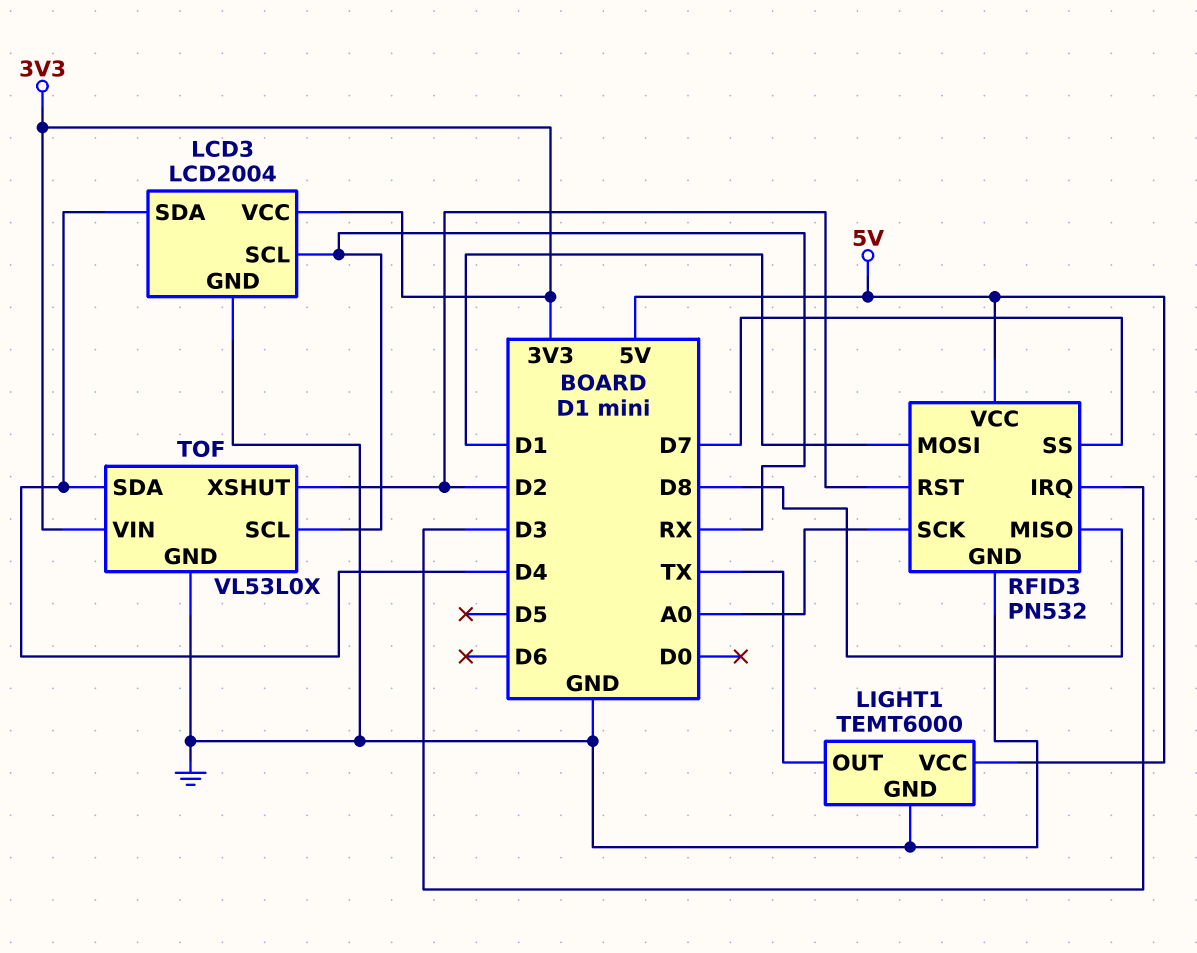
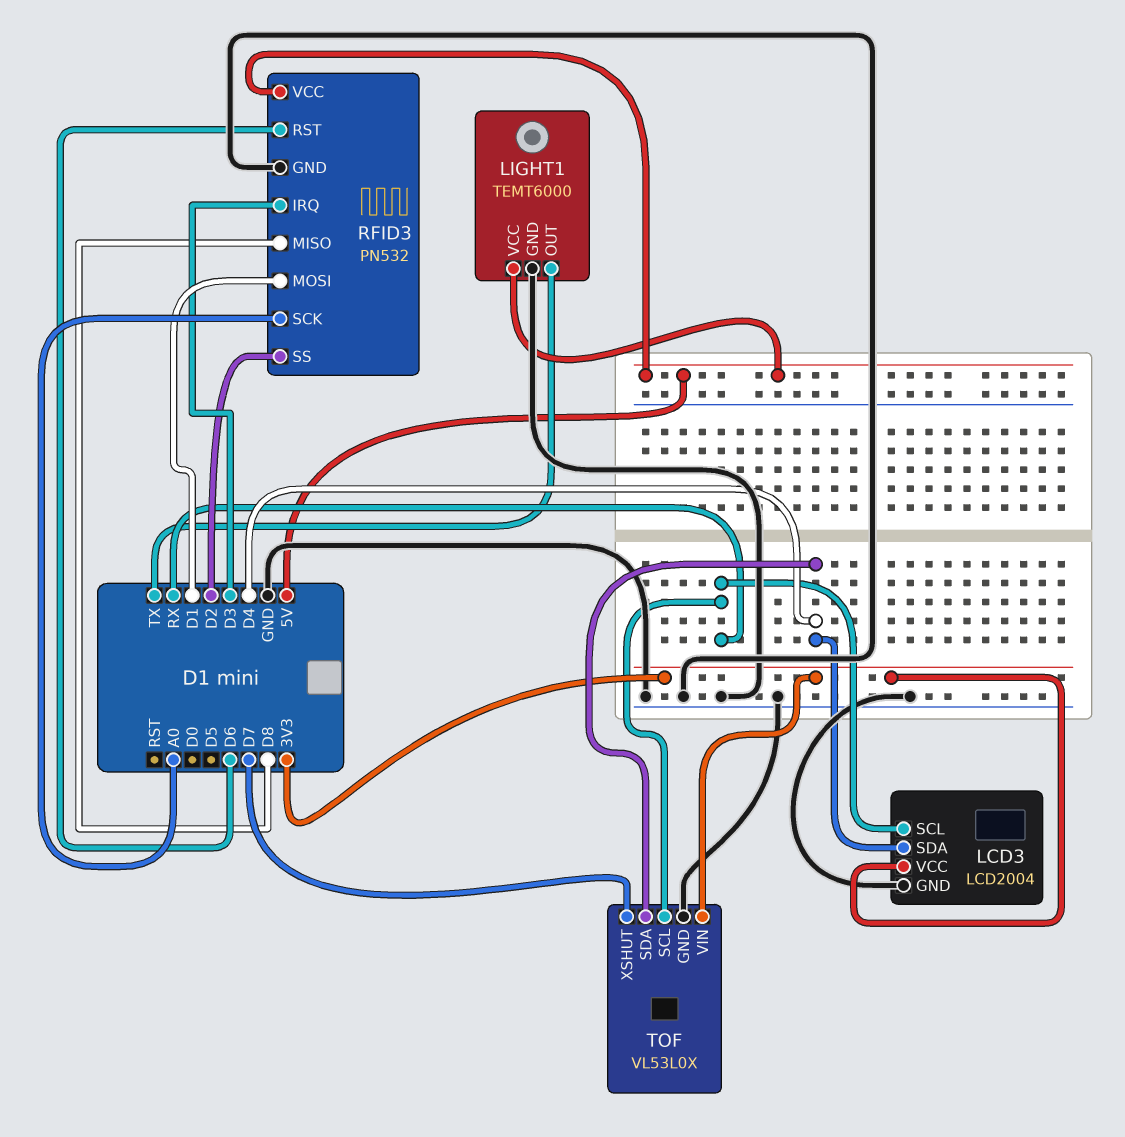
RFID3 pin RST: D2 -> D6
RFID3 pin SS: D7 -> D2
TOF pin XSHUT: D2 -> D7

